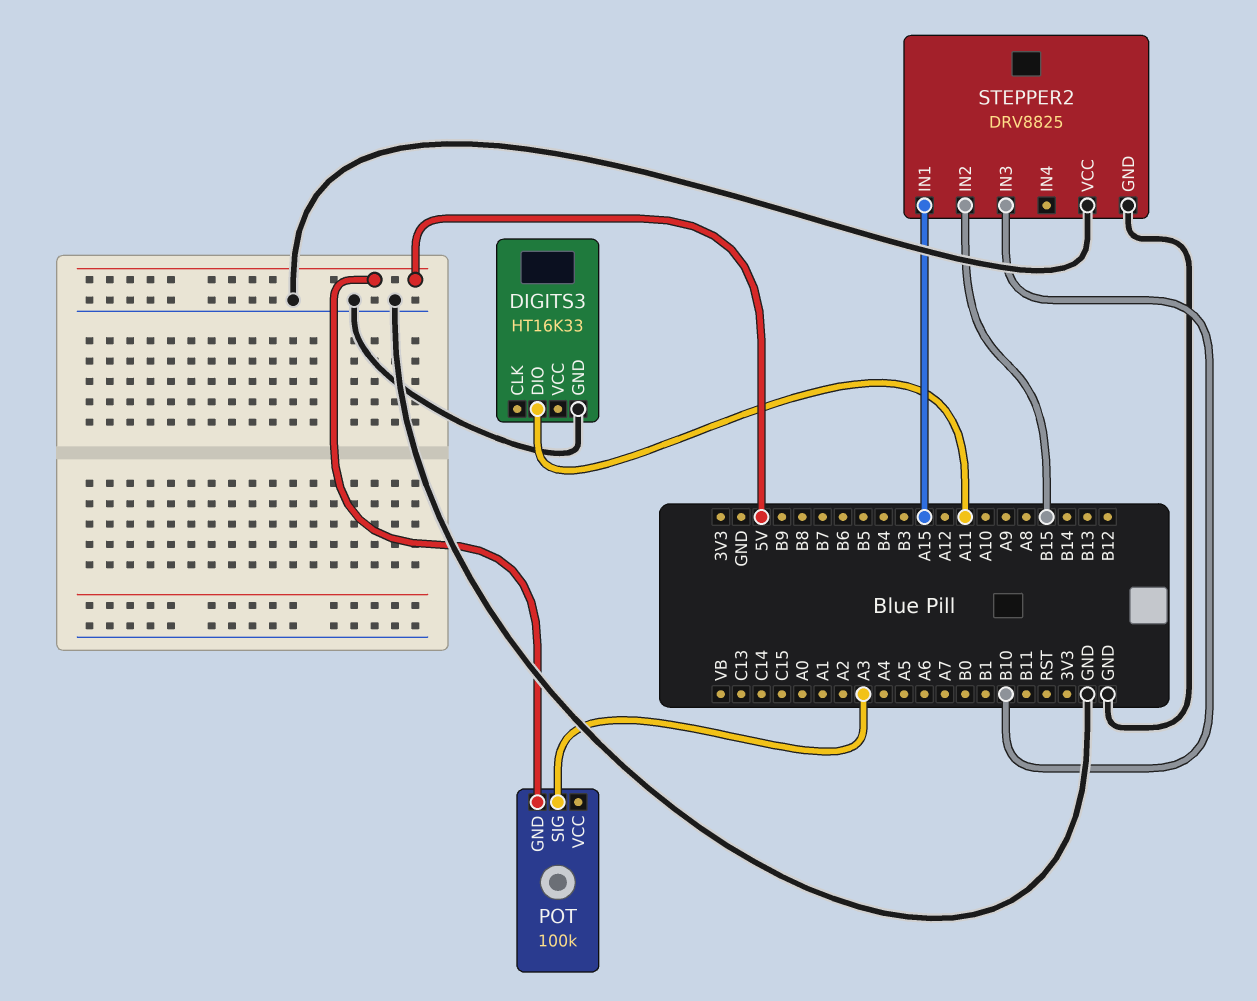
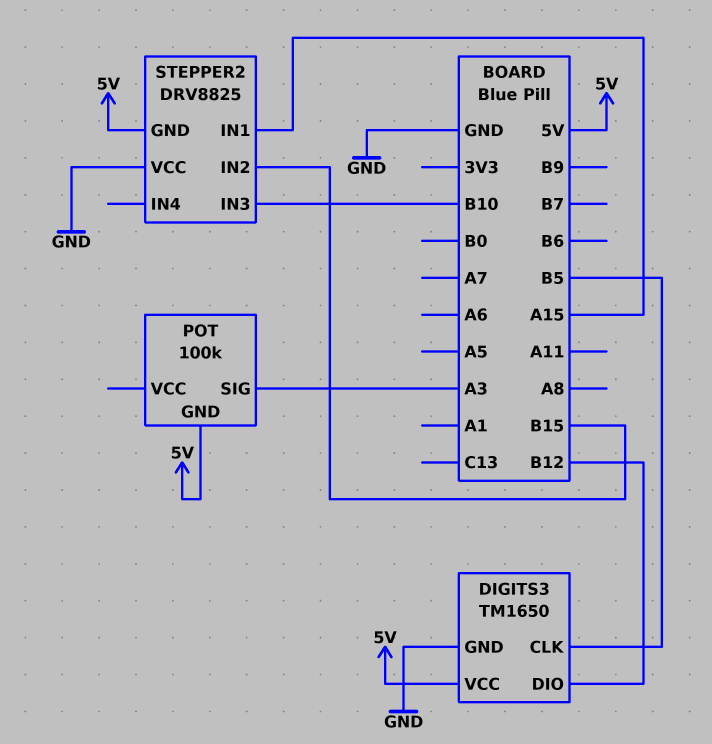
DIGITS3: HT16K33 -> TM1650
DIGITS3 pin CLK: none -> B5
DIGITS3 pin DIO: A11 -> B12
DIGITS3 pin VCC: none -> 5V
STEPPER2 pin GND: GND -> 5V

